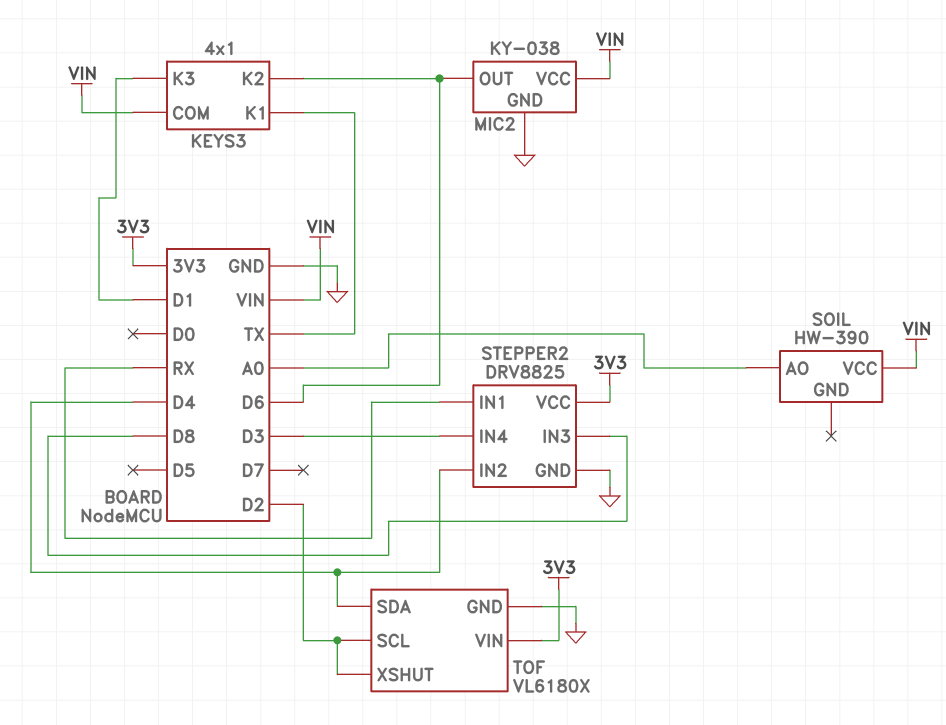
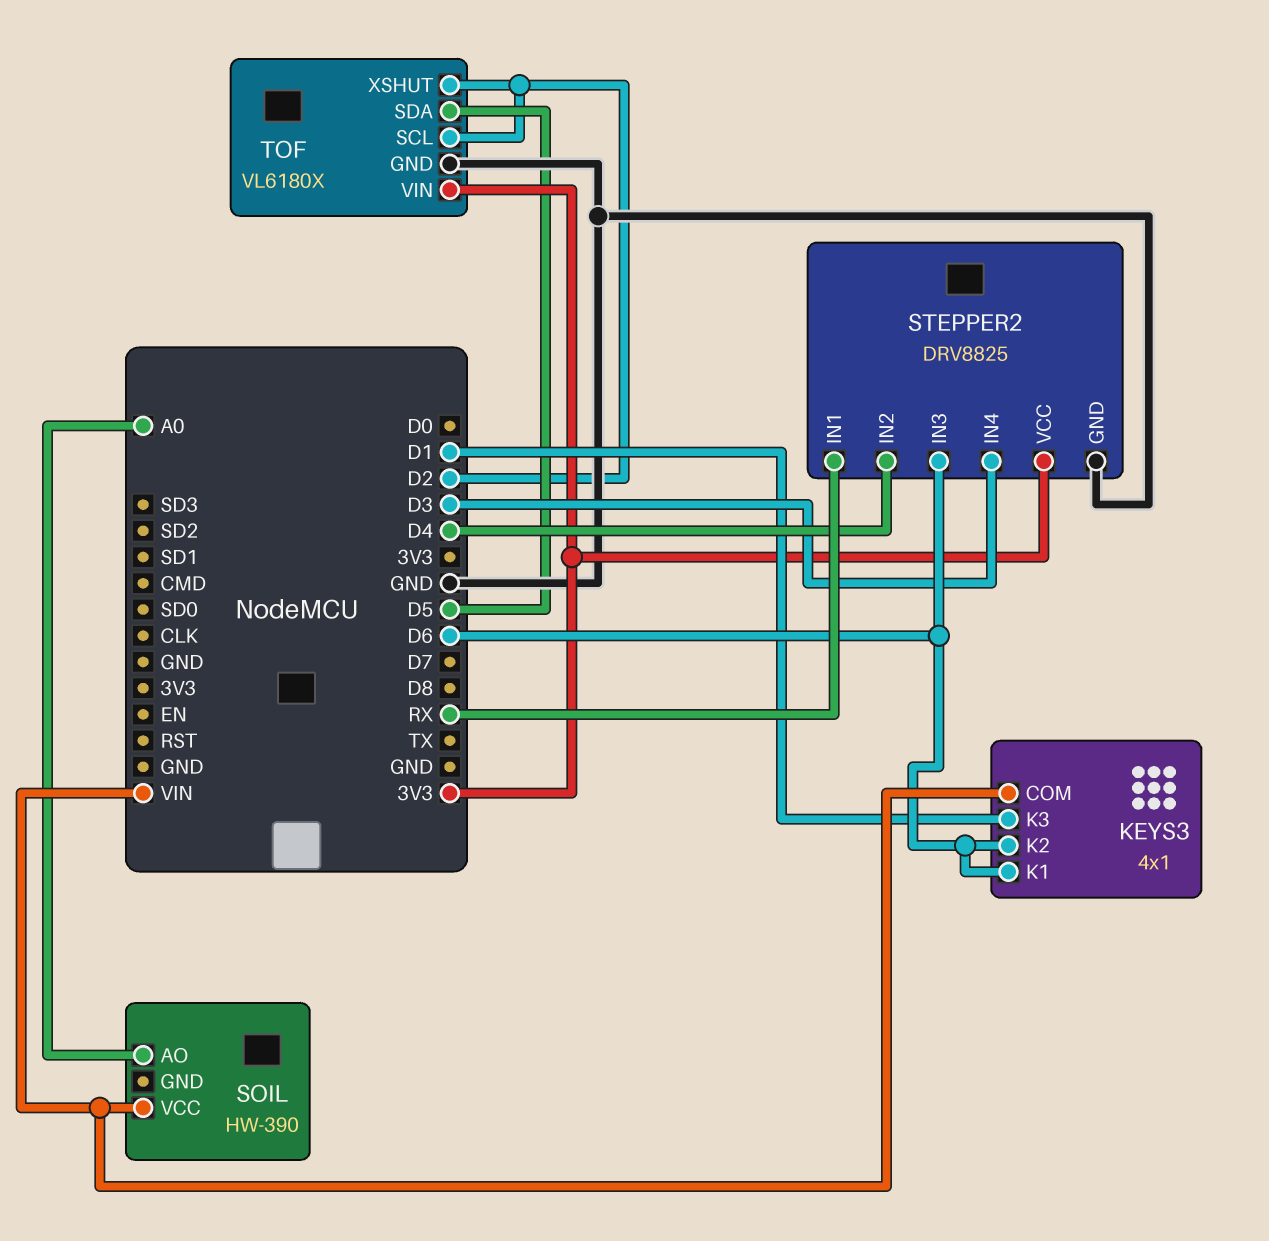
KEYS3 pin K1: TX -> D6
MIC2: KY-038 -> none
MIC2 pin GND: GND -> none
MIC2 pin OUT: D6 -> none
MIC2 pin VCC: VIN -> none
STEPPER2 pin IN3: D8 -> D6
TOF pin SDA: D4 -> D5

